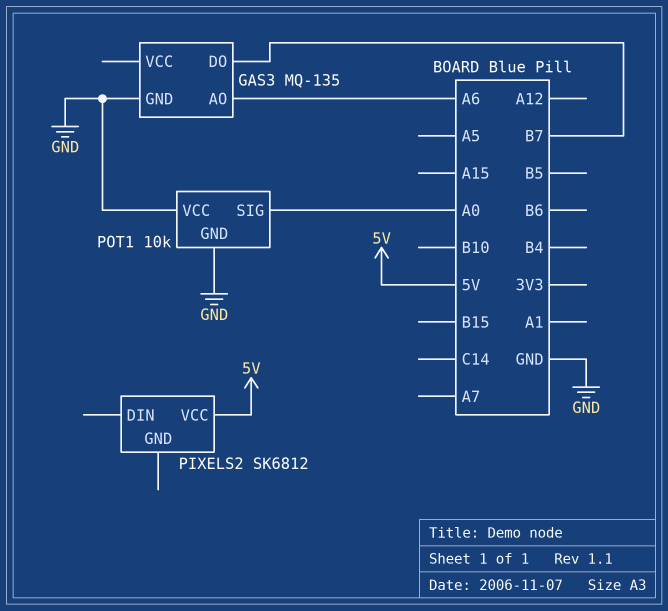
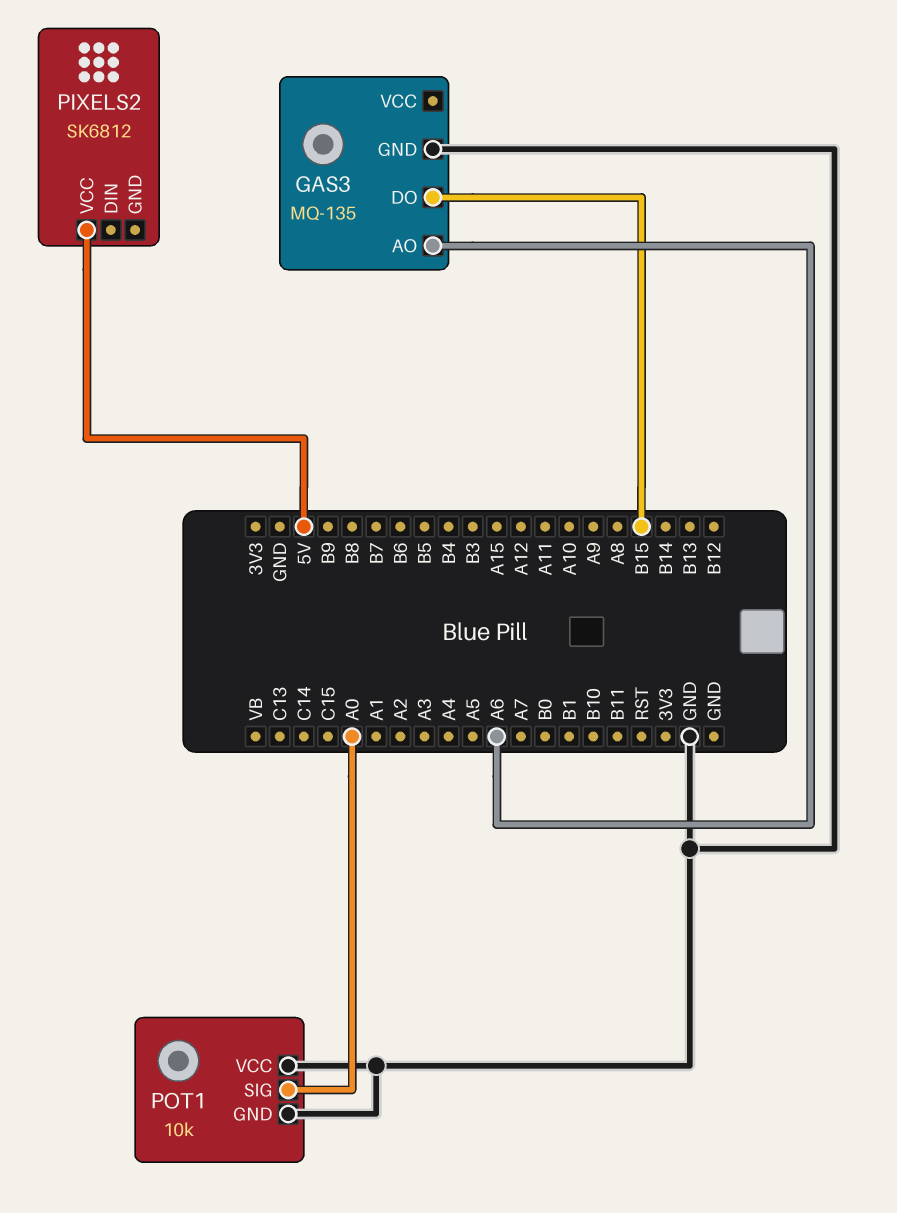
GAS3 pin DO: B7 -> B15

